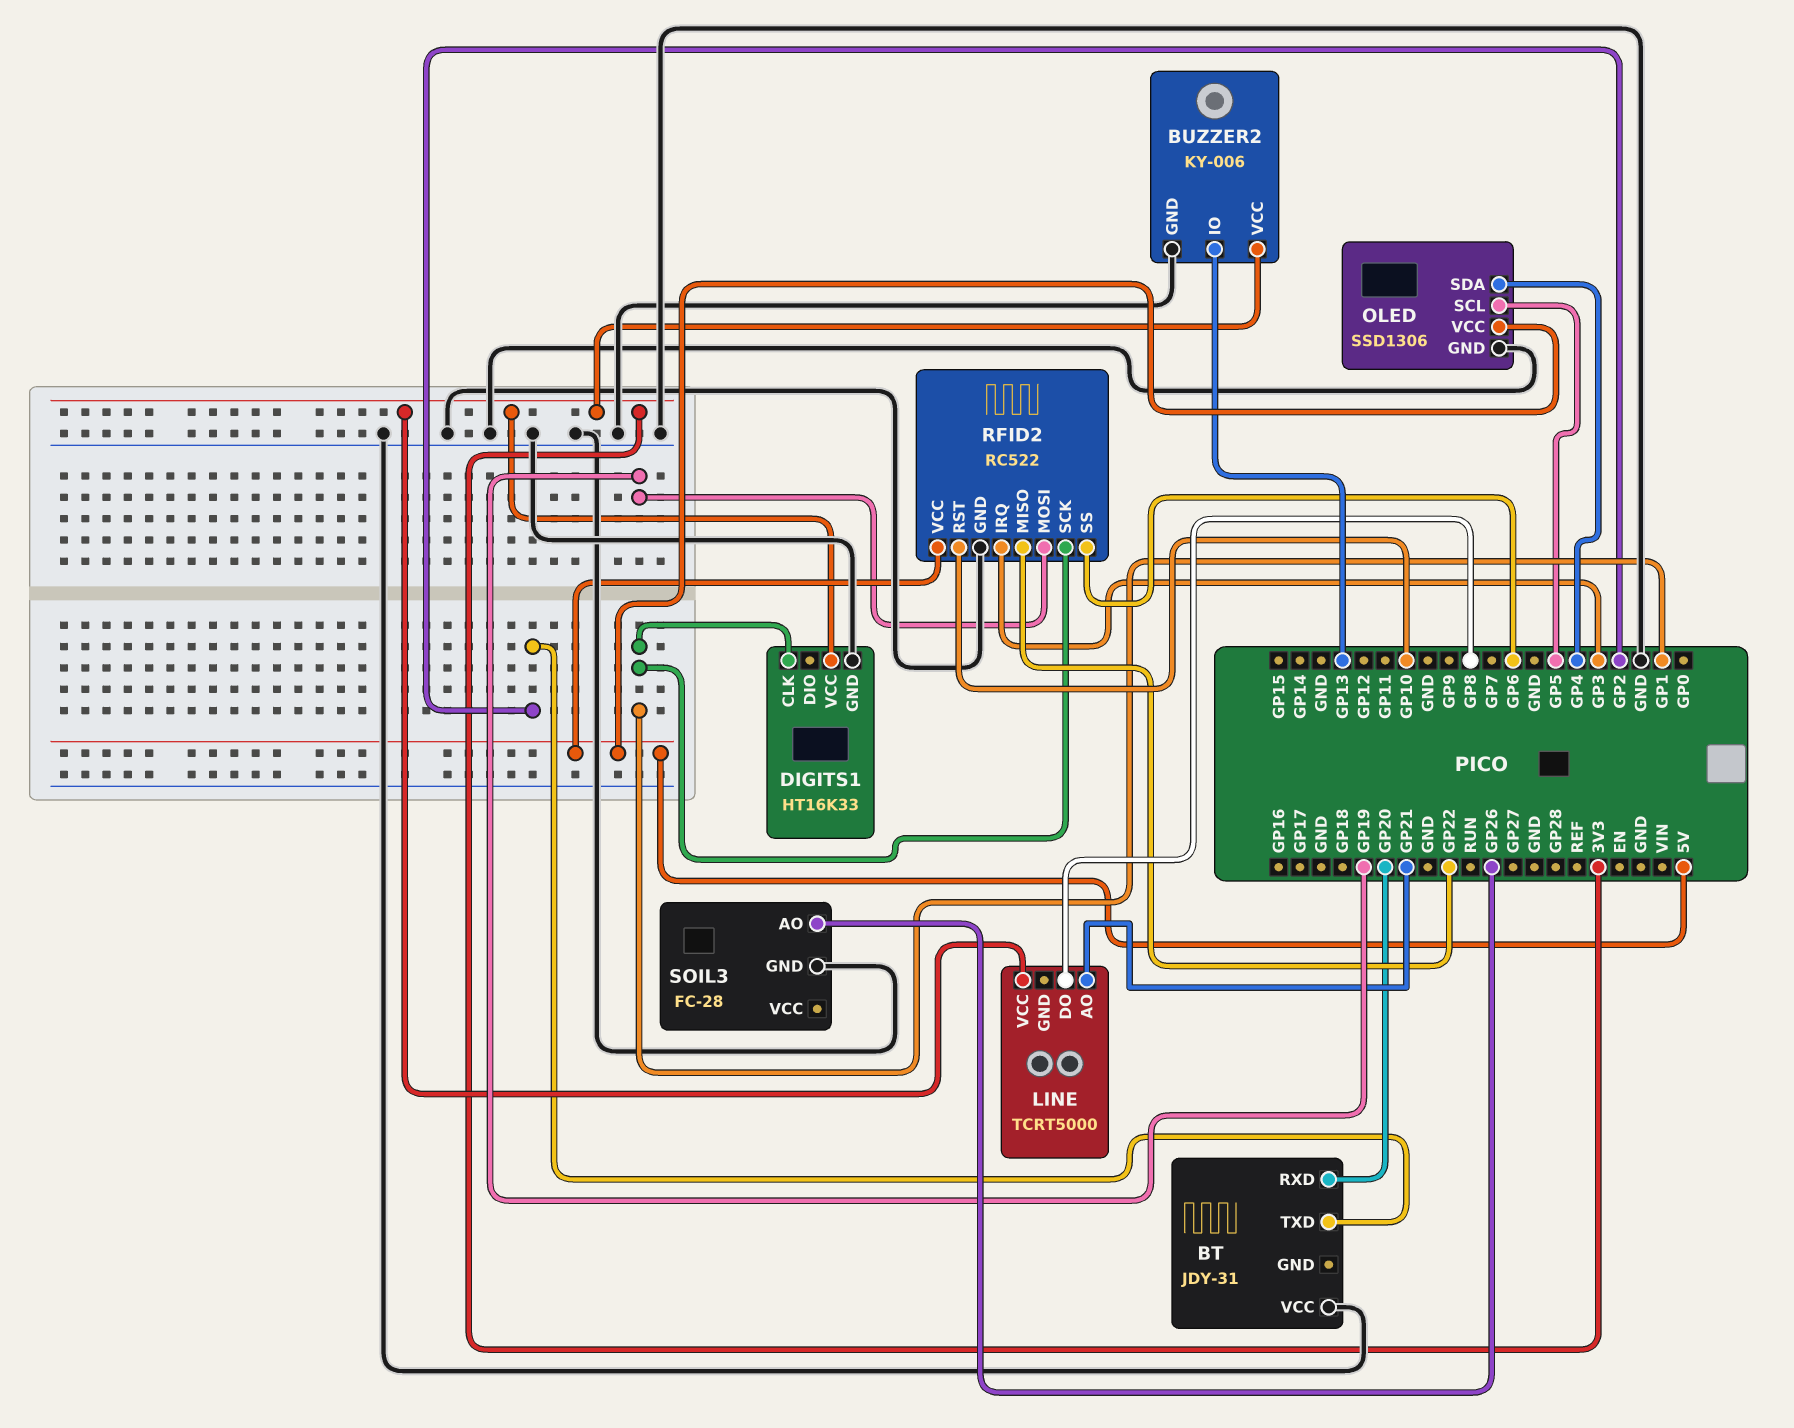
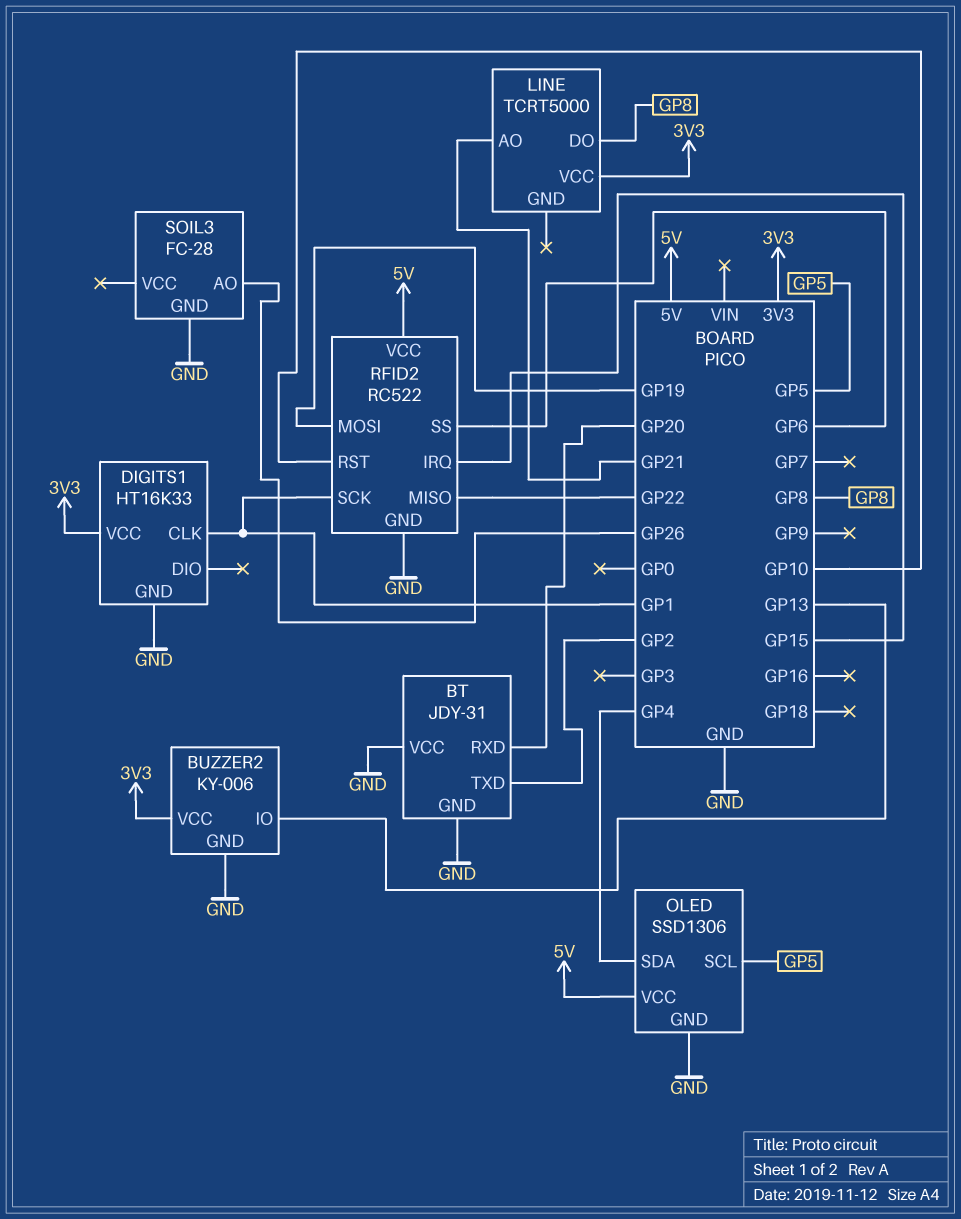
BT pin GND: none -> GND
RFID2 pin IRQ: GP3 -> GP15

